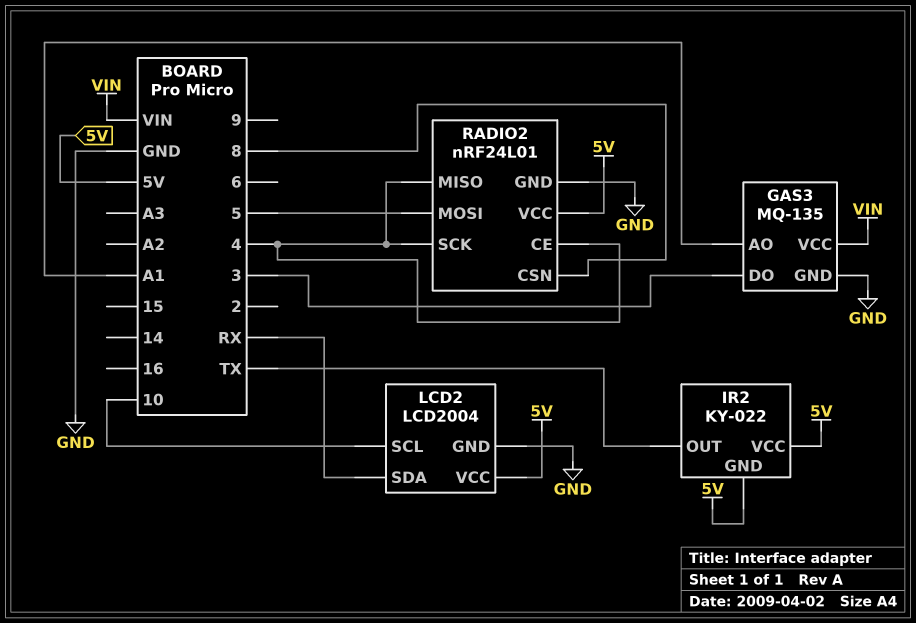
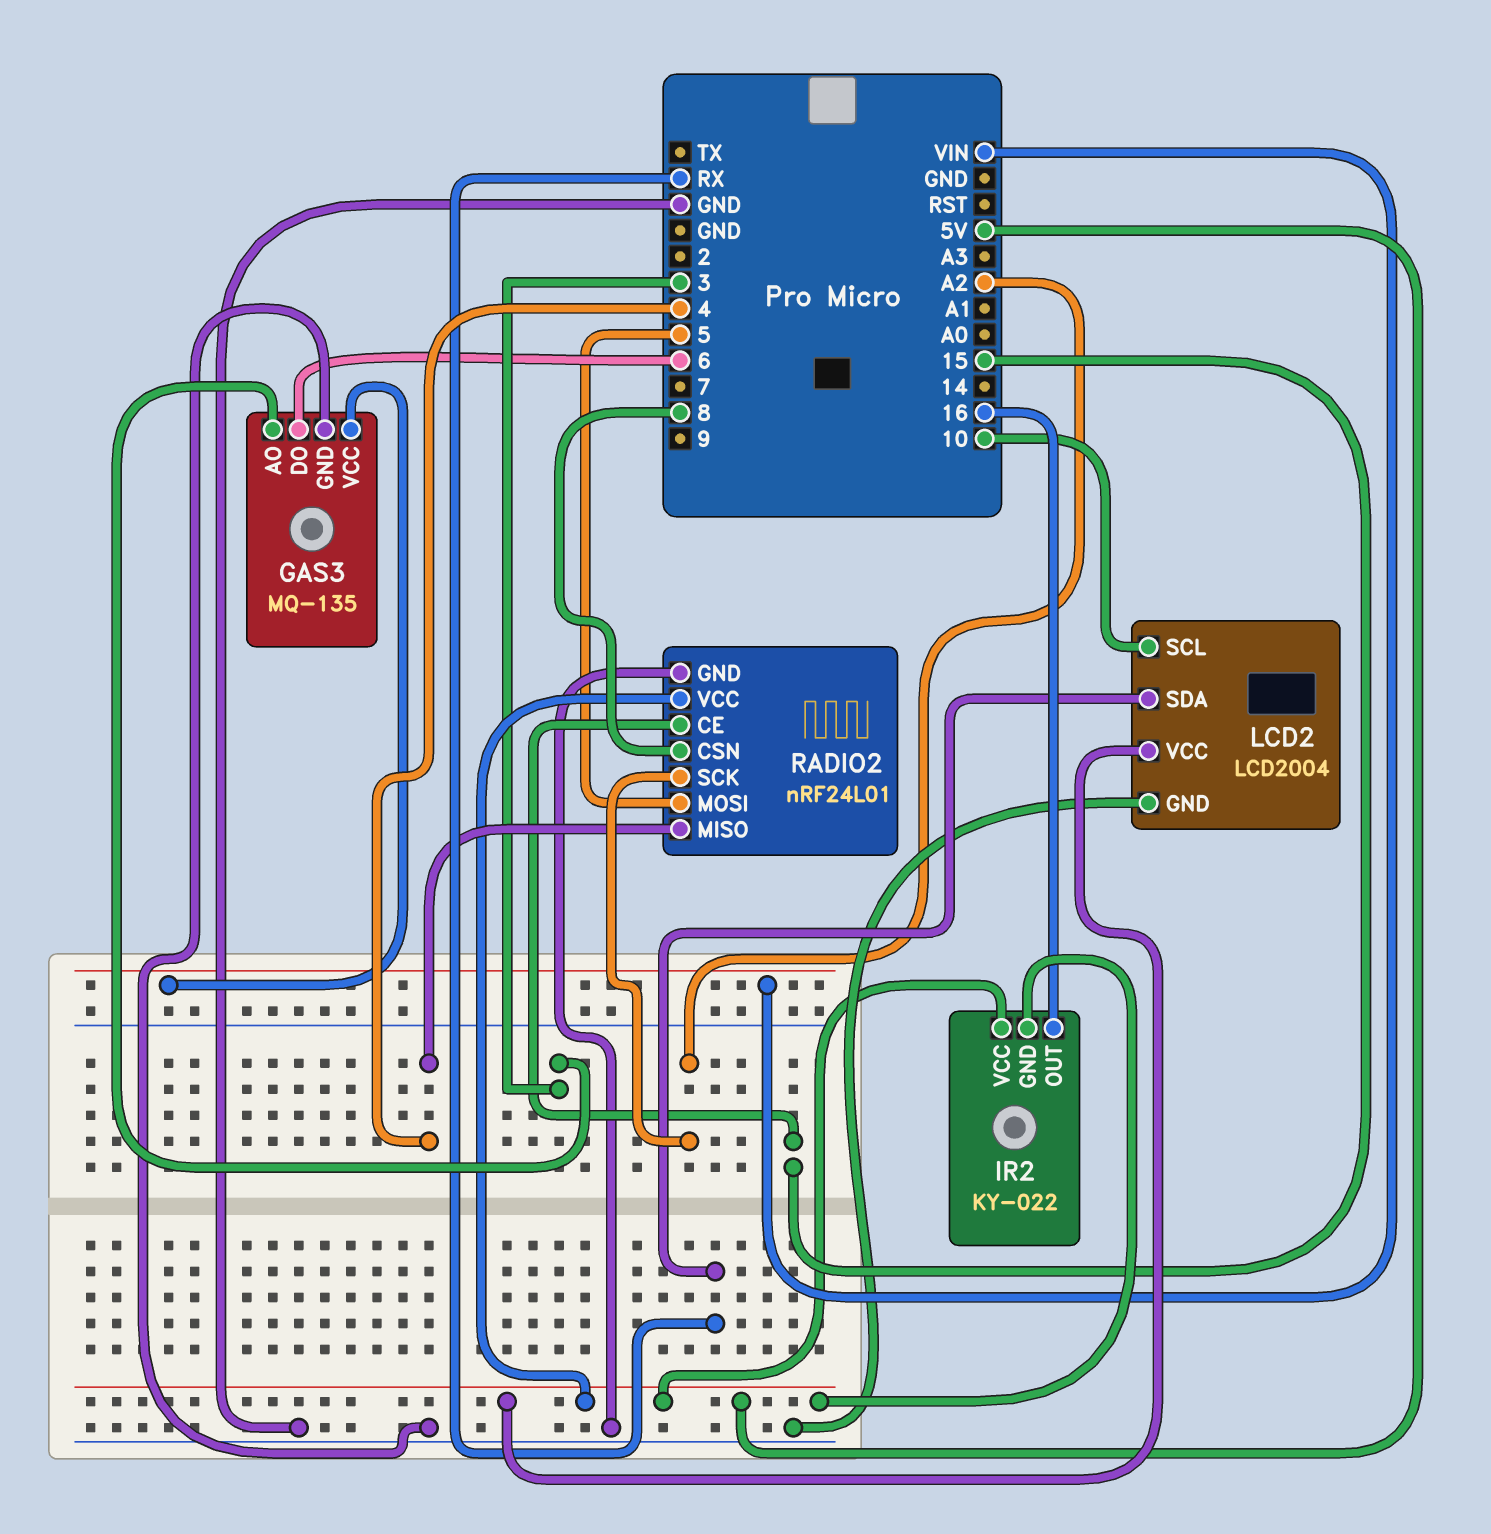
GAS3 pin AO: A1 -> 3
GAS3 pin DO: 3 -> 6
IR2 pin OUT: TX -> 16
RADIO2 pin CE: 4 -> 15
RADIO2 pin SCK: 4 -> A2

